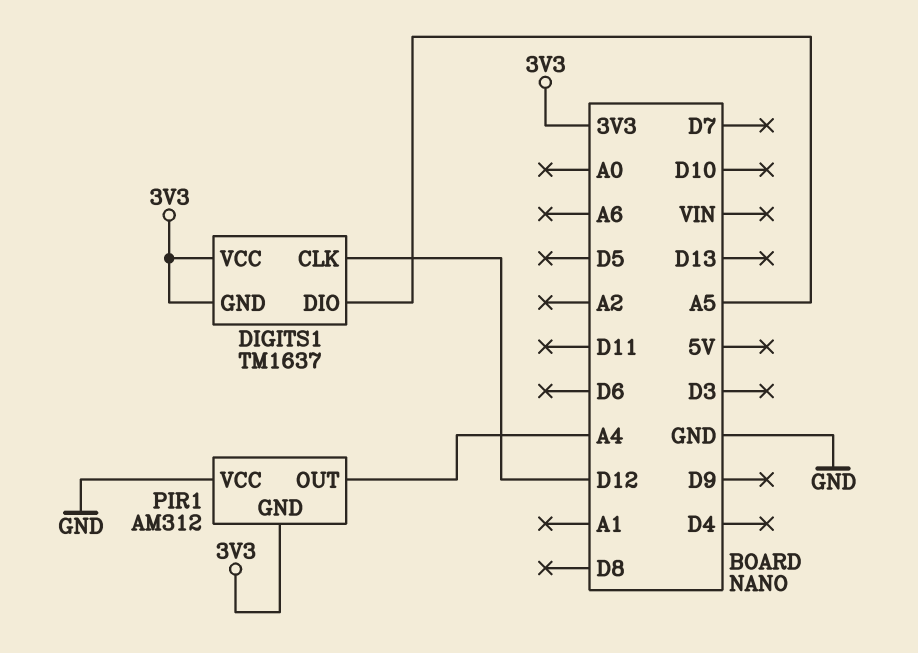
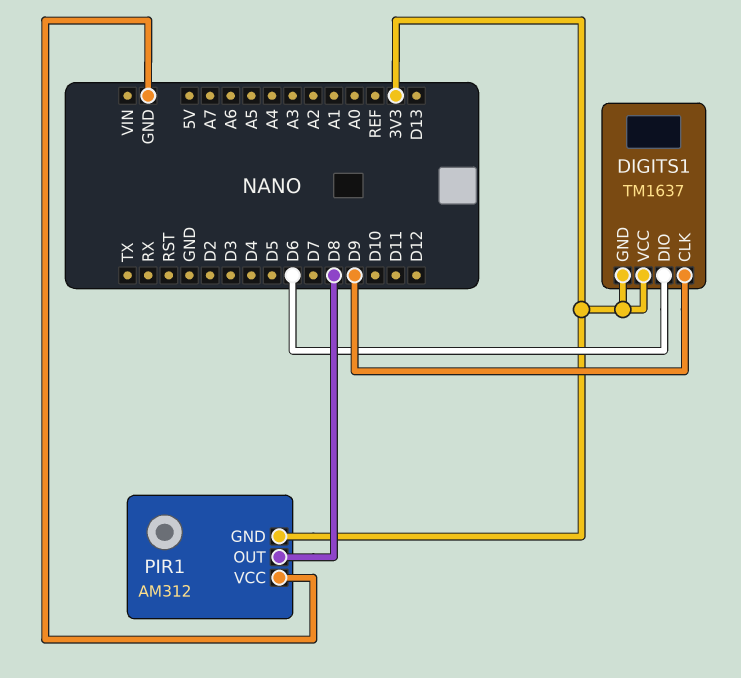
DIGITS1 pin CLK: D12 -> D9
DIGITS1 pin DIO: A5 -> D6
PIR1 pin OUT: A4 -> D8

